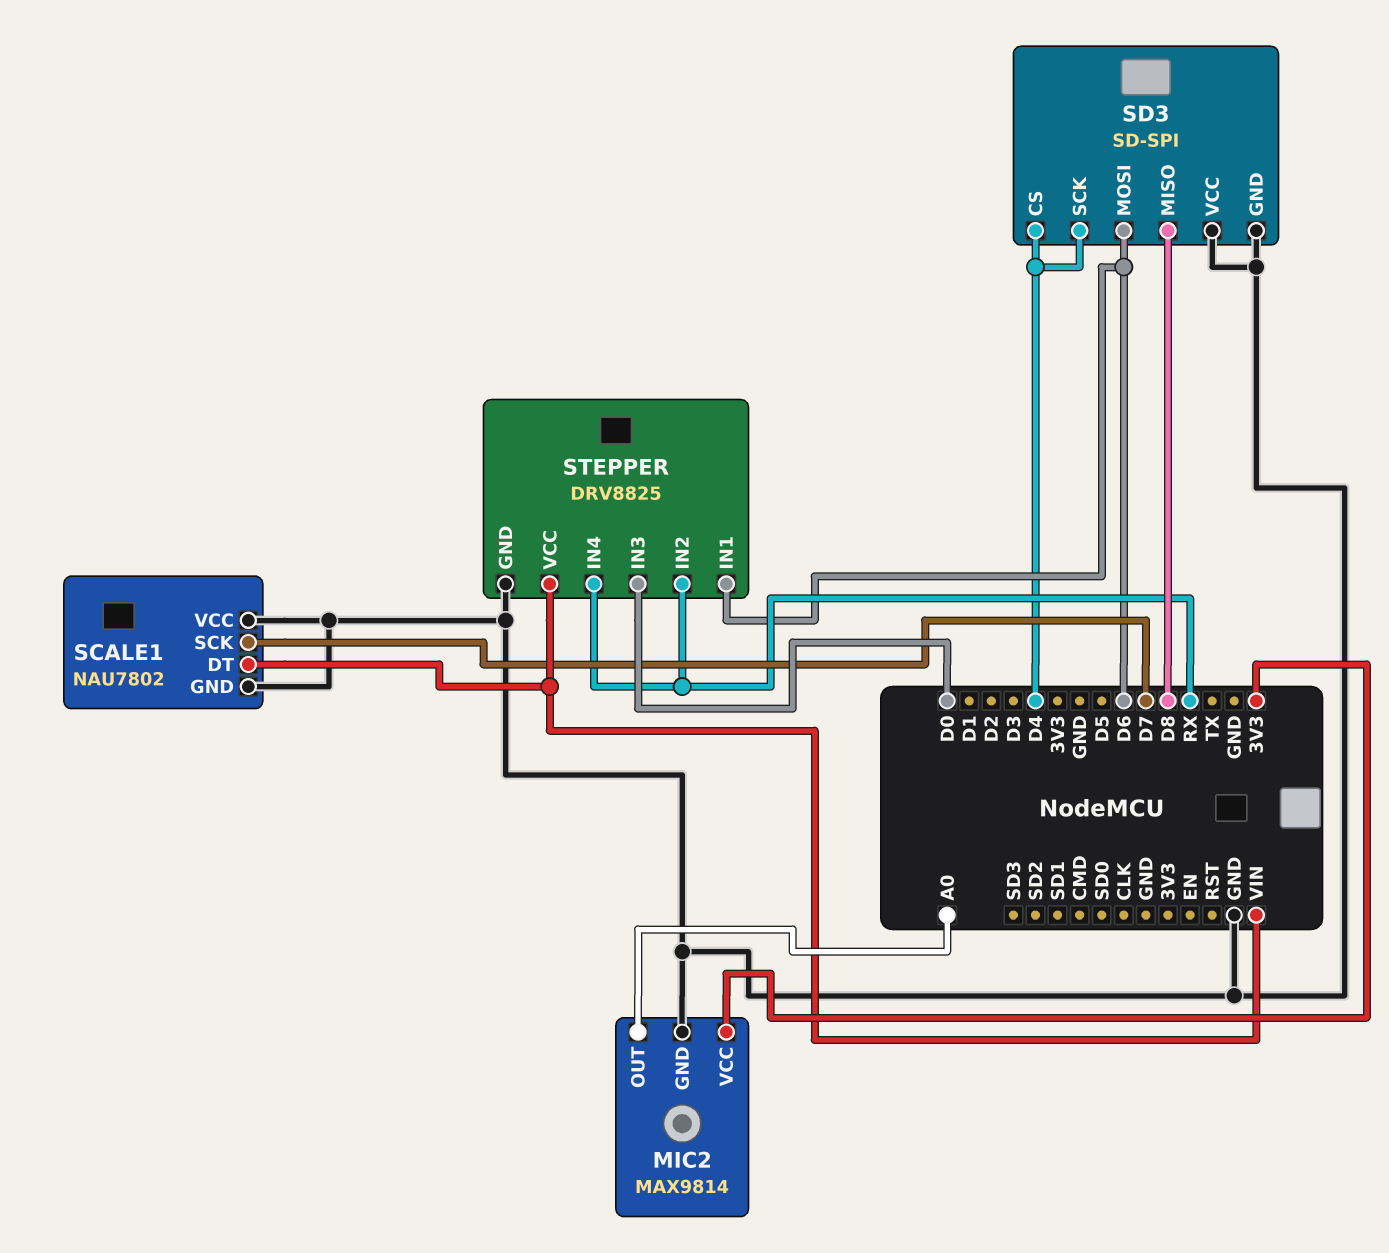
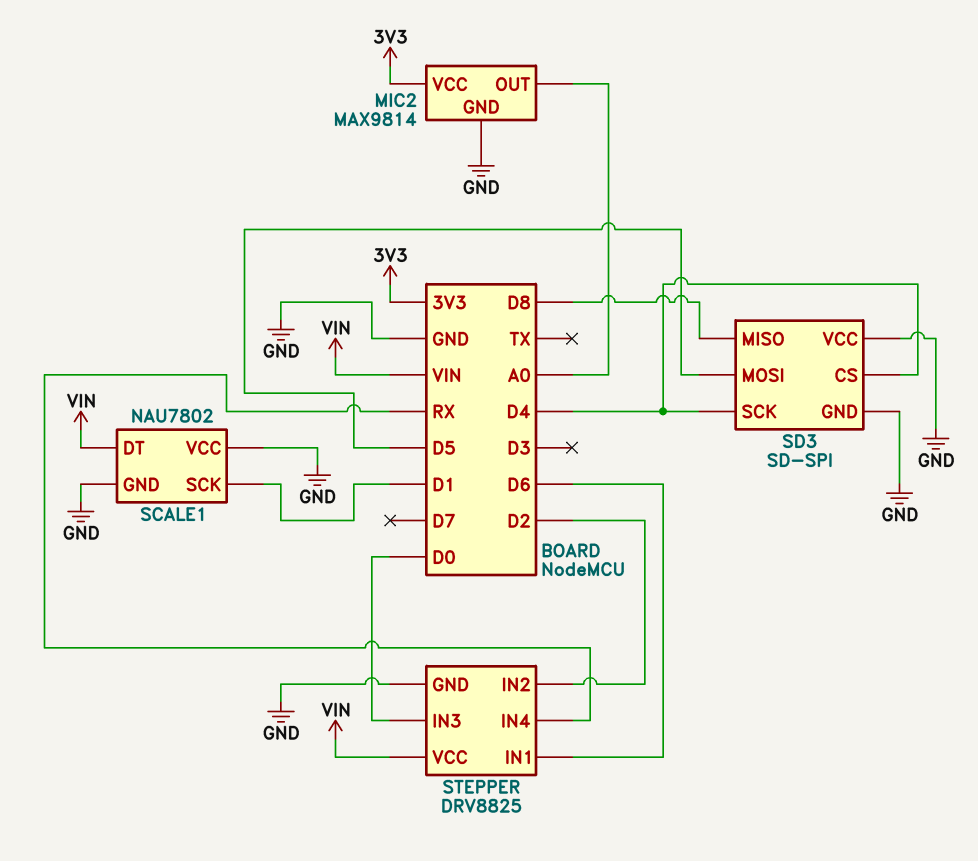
SCALE1 pin SCK: D7 -> D1
SD3 pin MOSI: D6 -> D5
STEPPER pin IN2: RX -> D2

